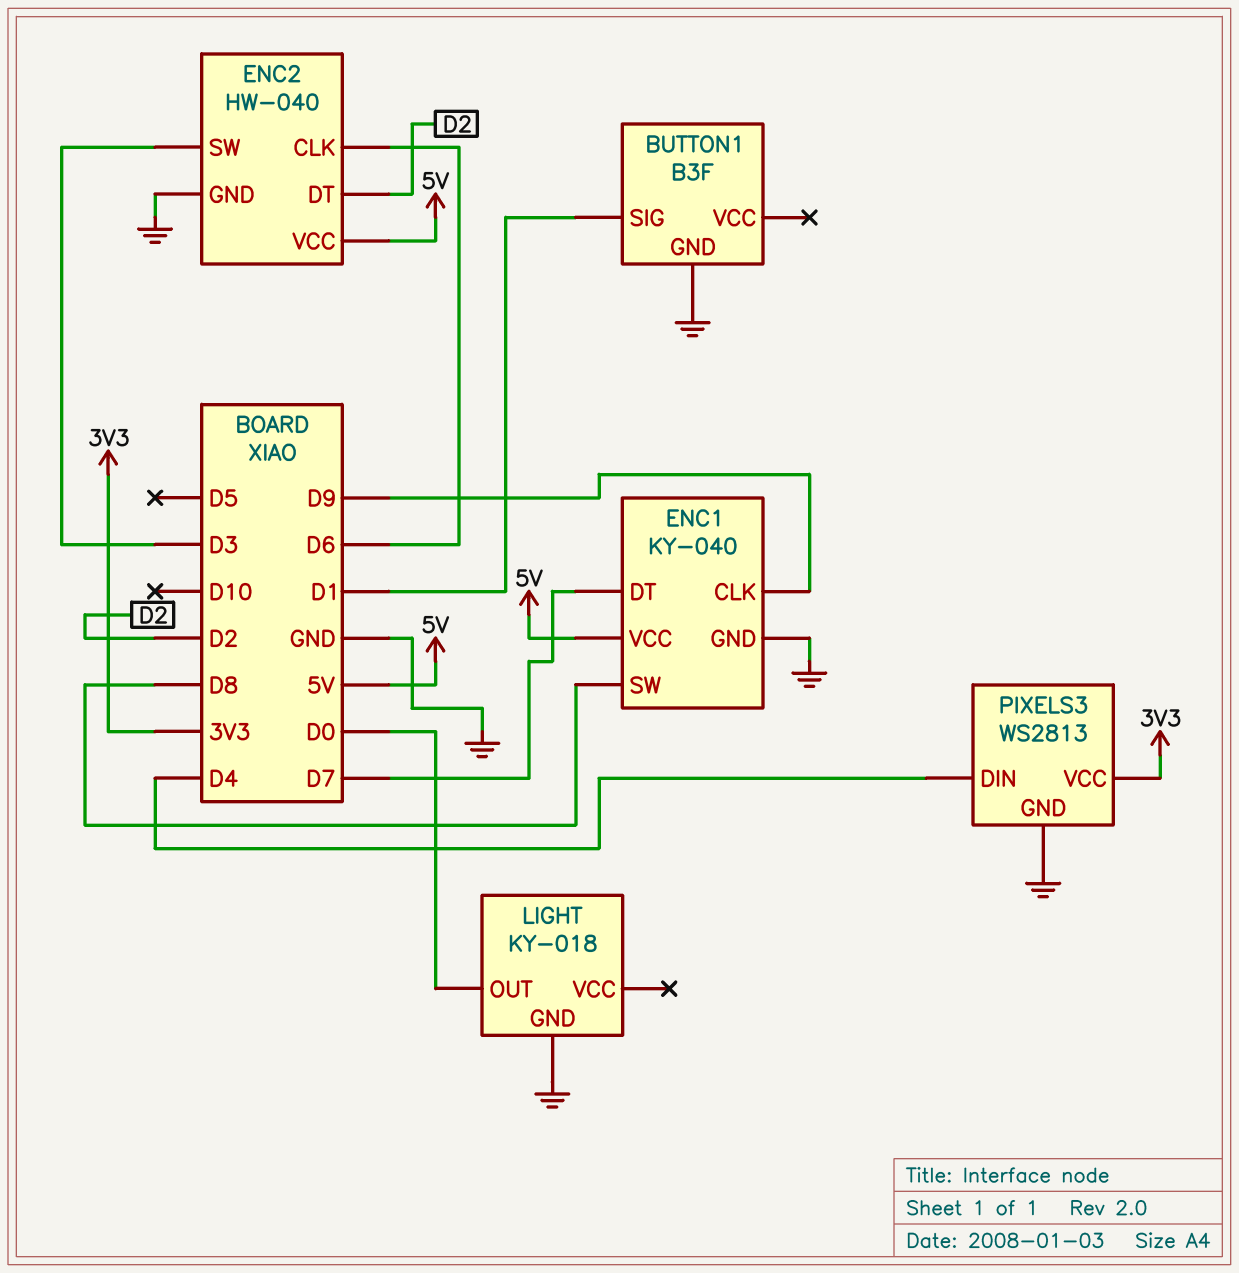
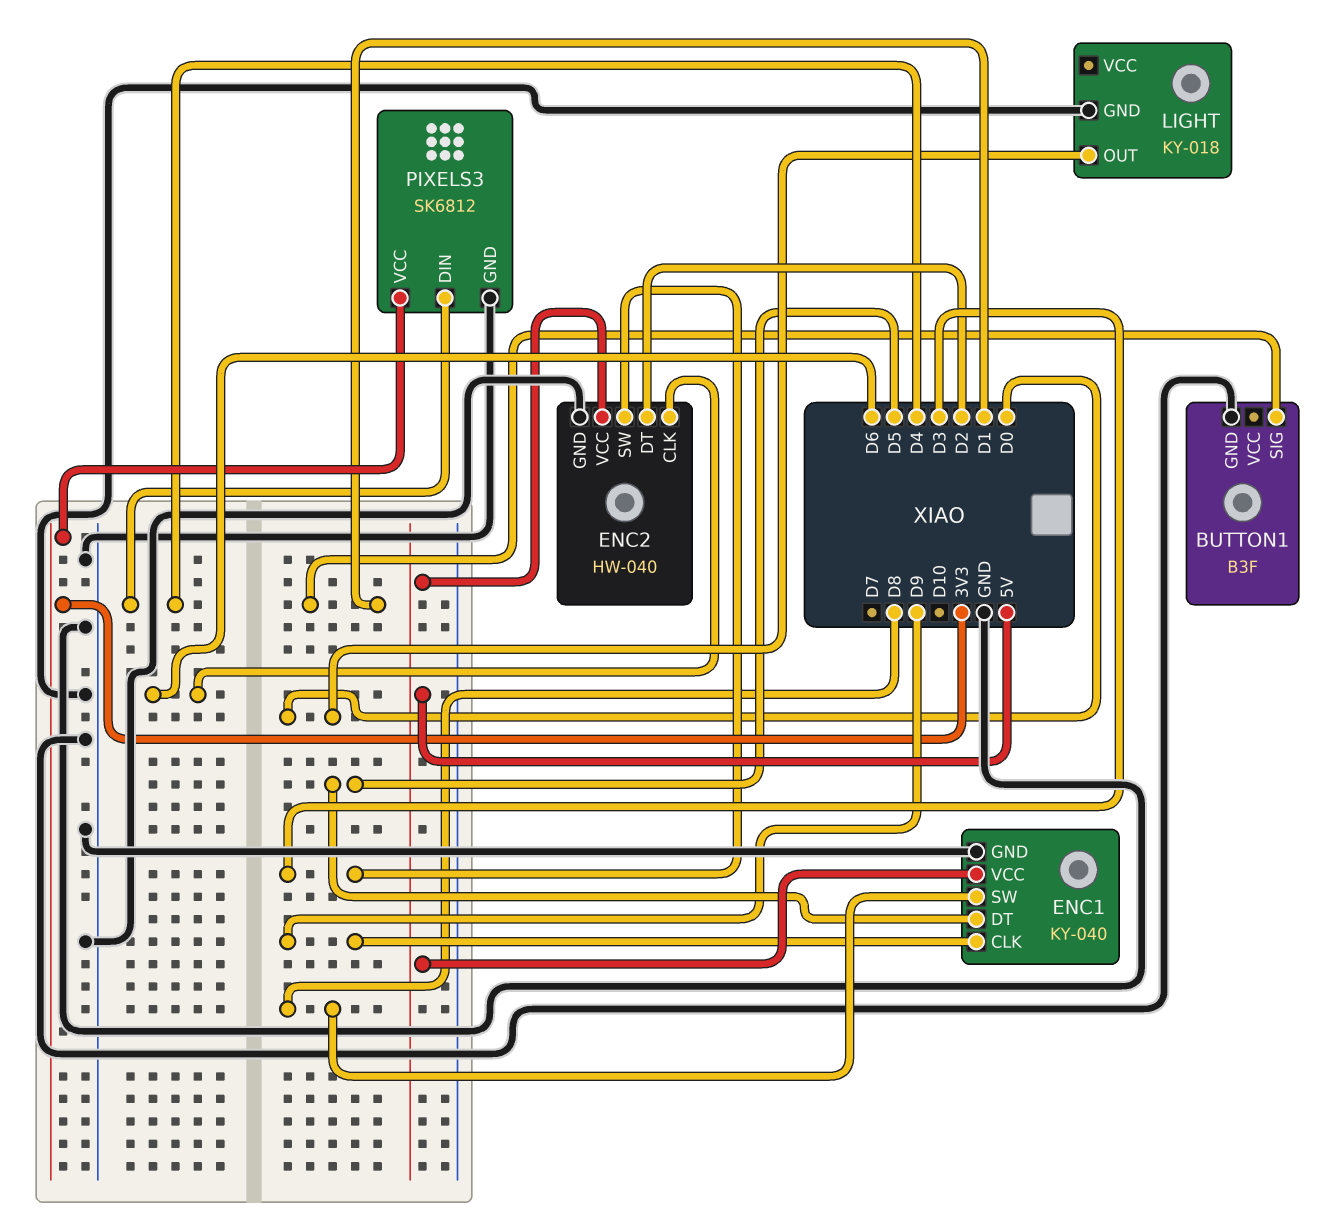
ENC1 pin DT: D7 -> D5
PIXELS3: WS2813 -> SK6812

